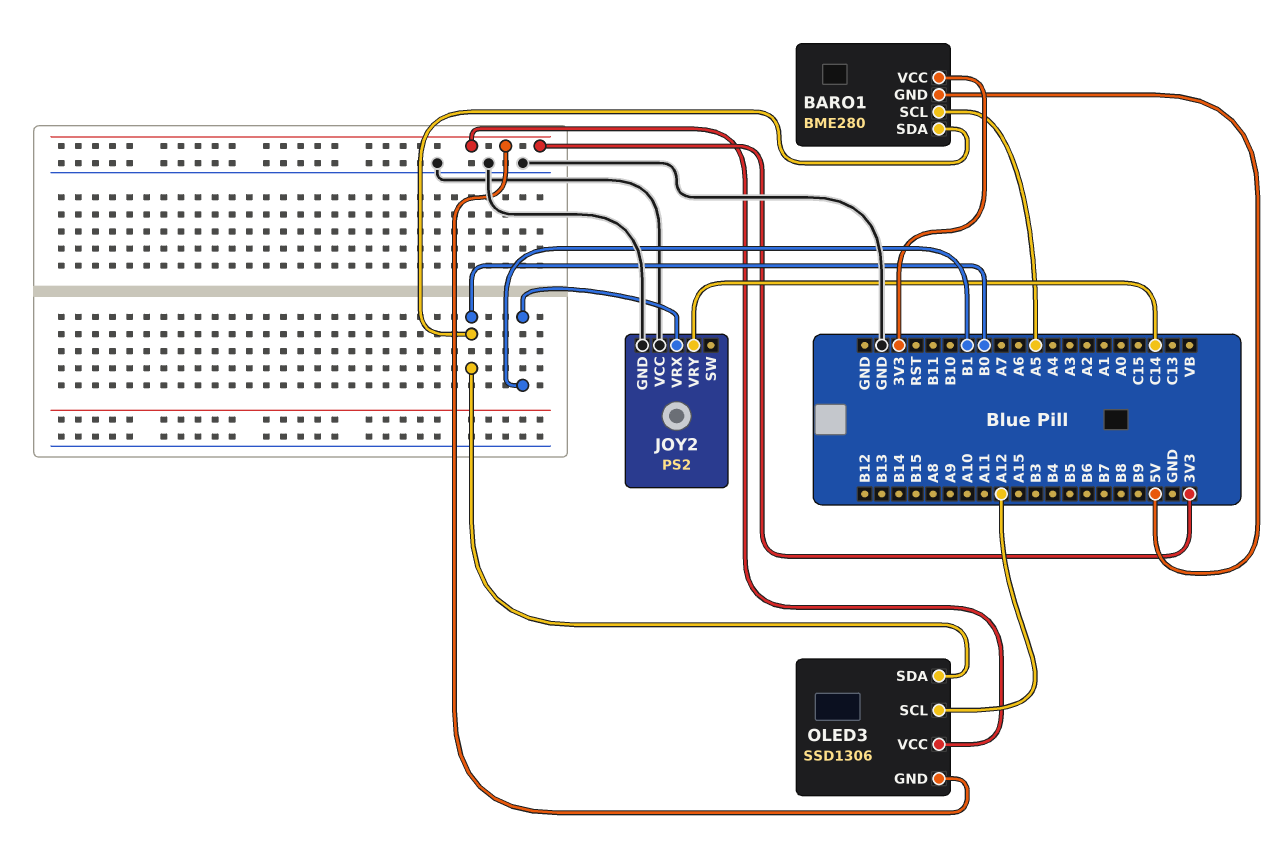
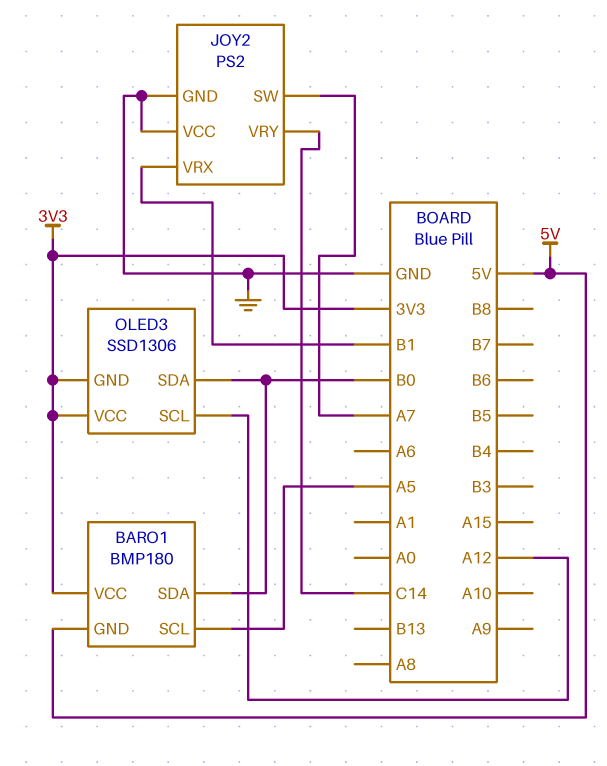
BARO1: BME280 -> BMP180
JOY2 pin SW: none -> A7

